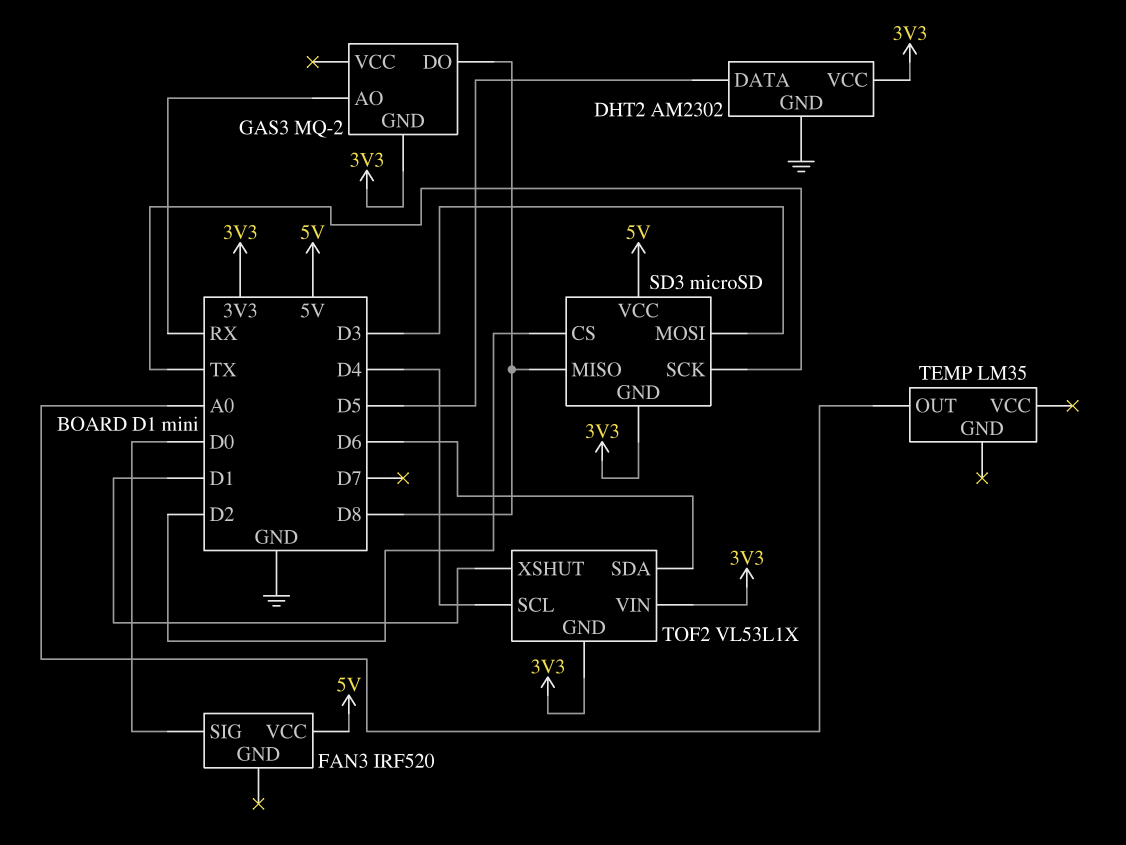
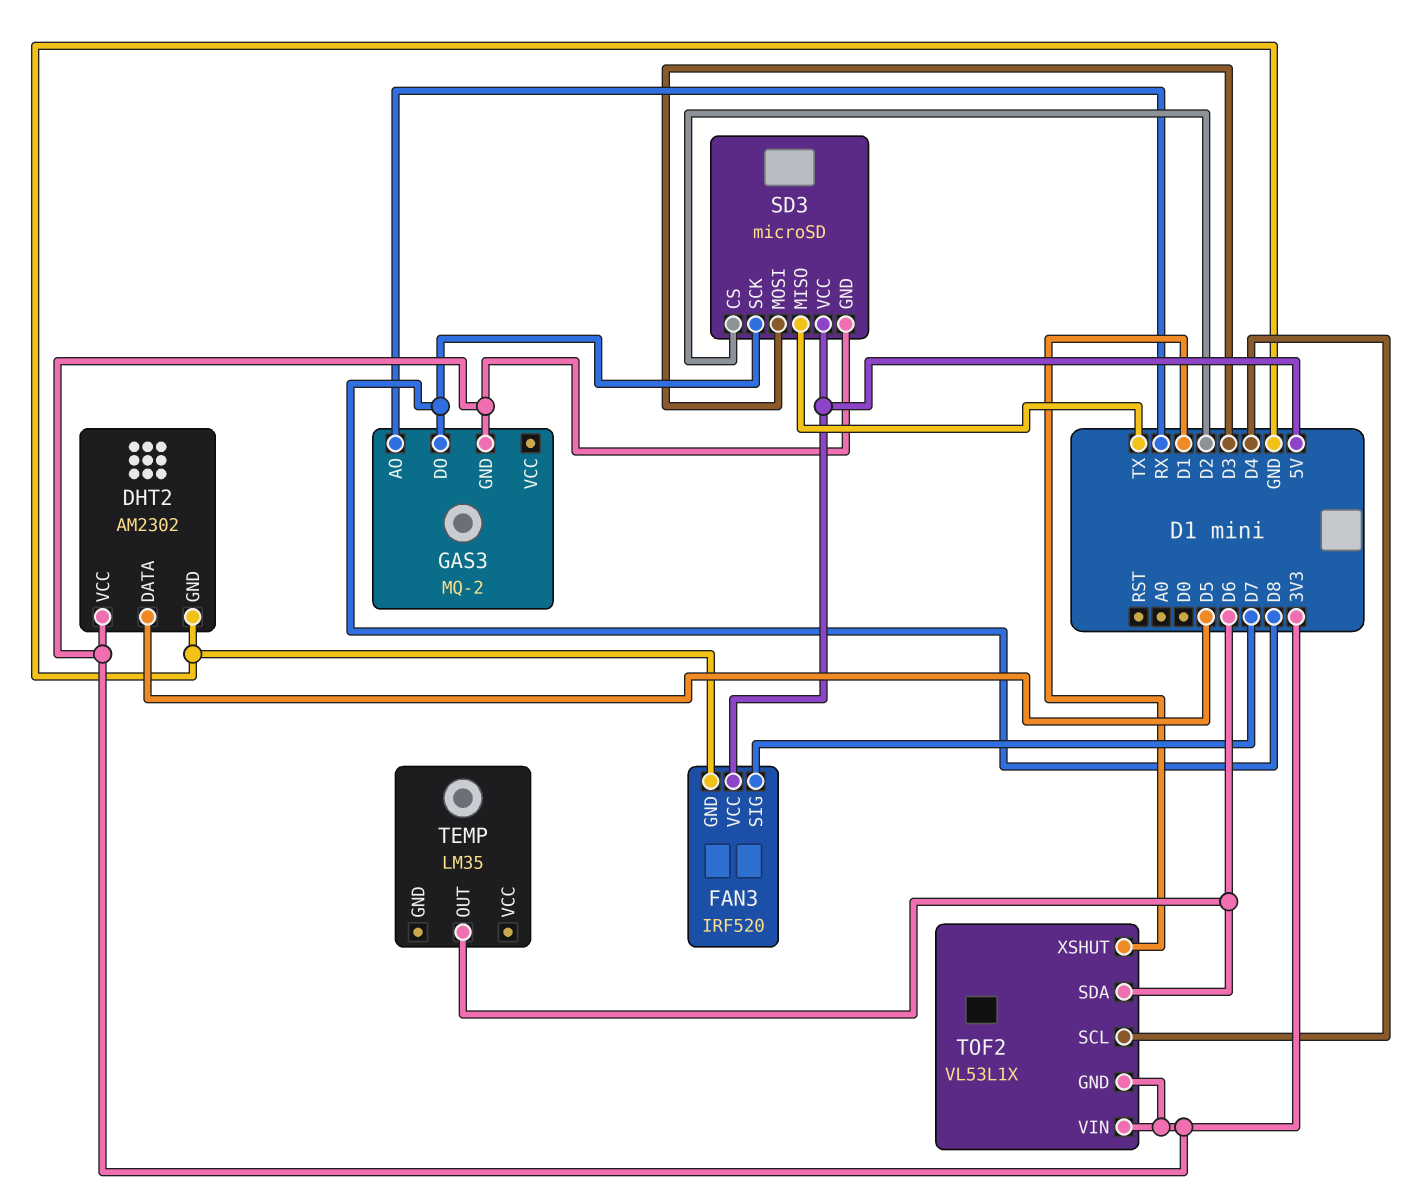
FAN3 pin GND: none -> GND
FAN3 pin SIG: D0 -> D7
SD3 pin MISO: D8 -> TX
SD3 pin SCK: TX -> D8
TEMP pin OUT: A0 -> D6

